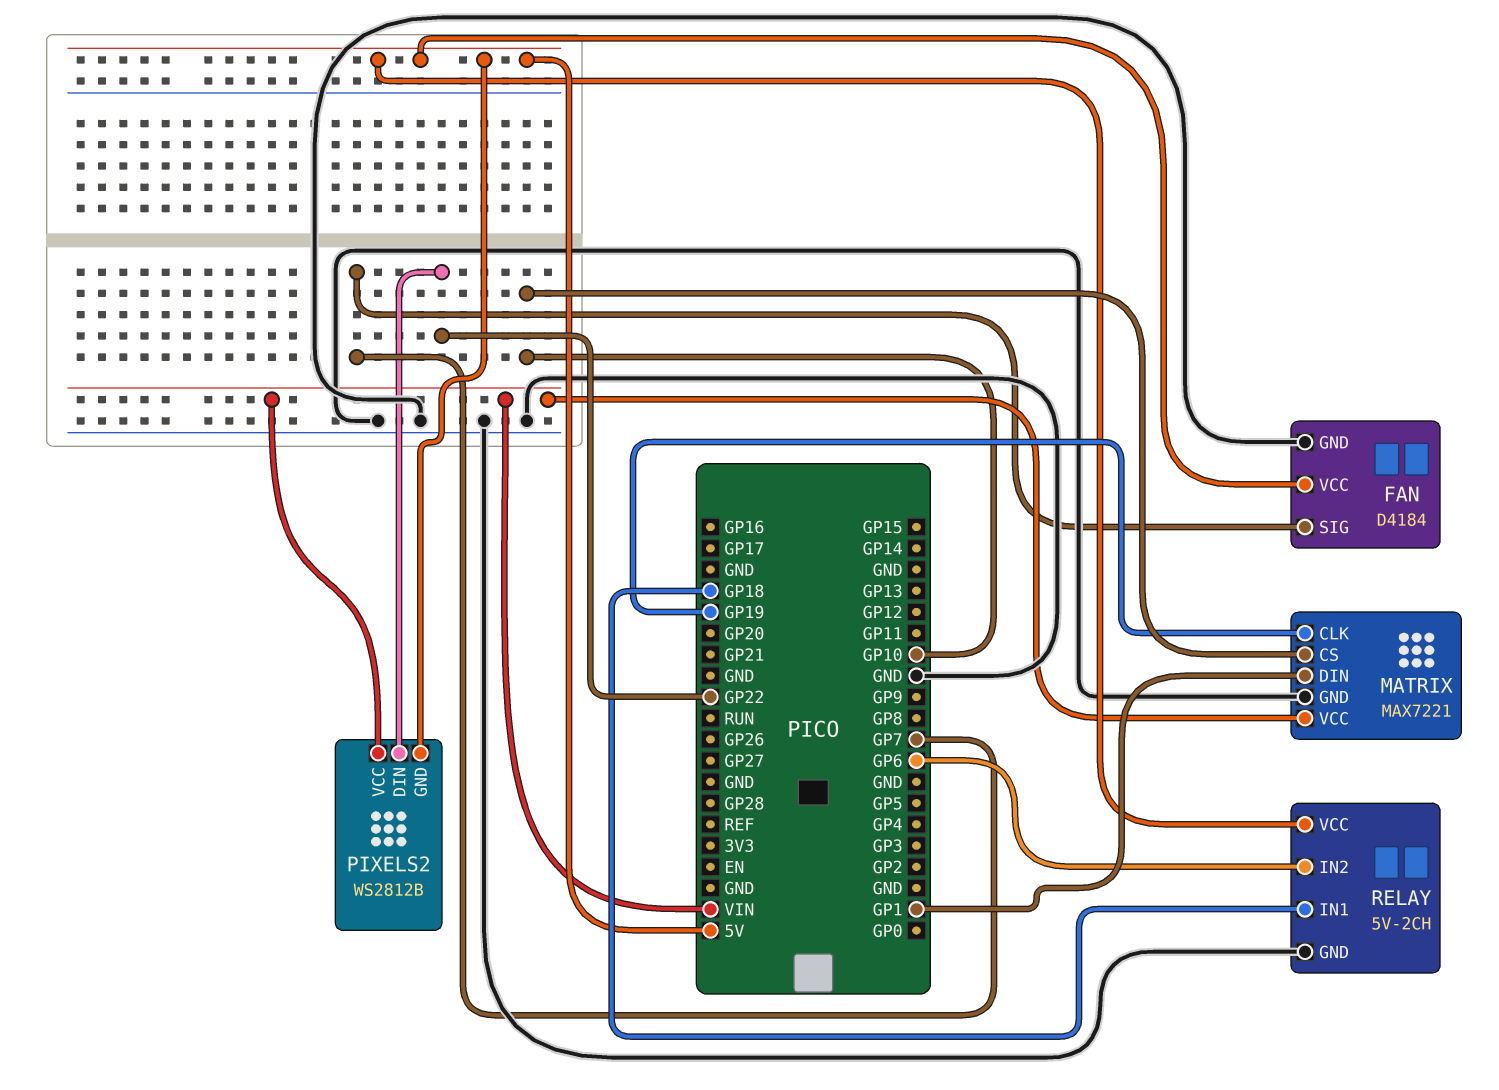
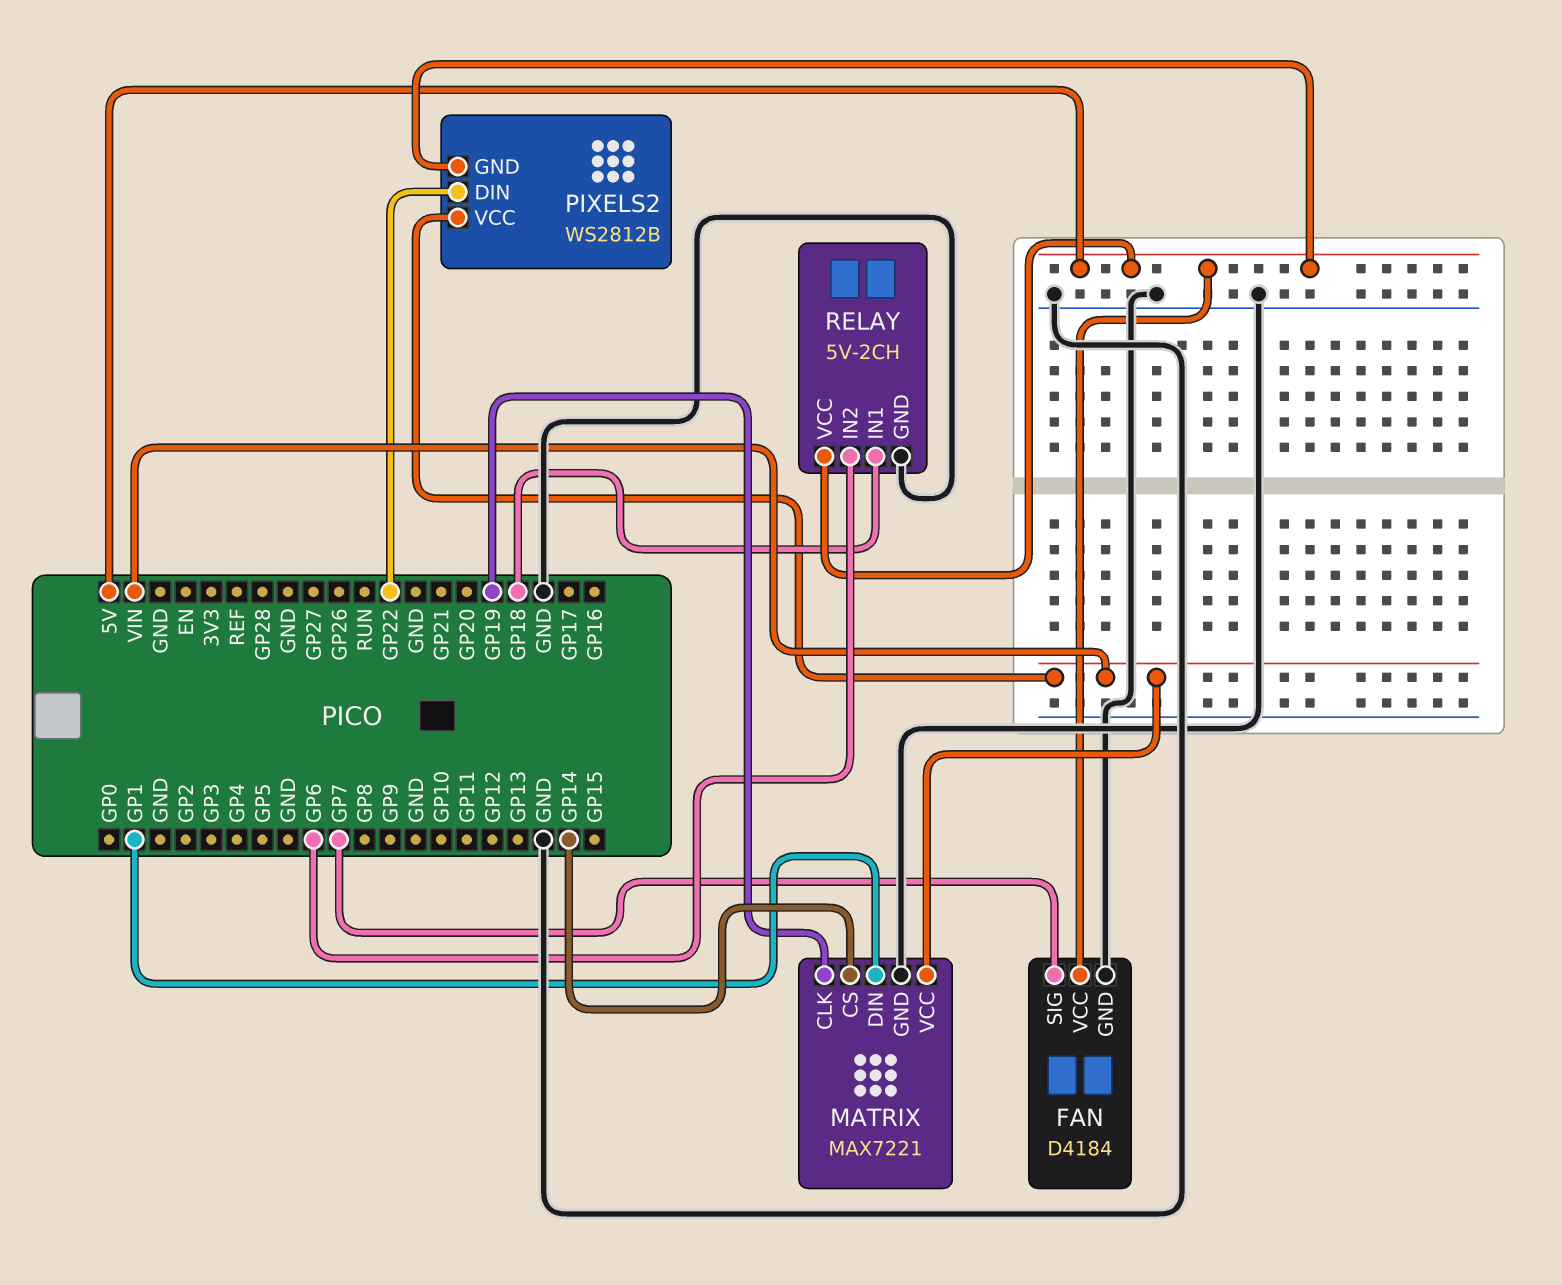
MATRIX pin CS: GP10 -> GP14

